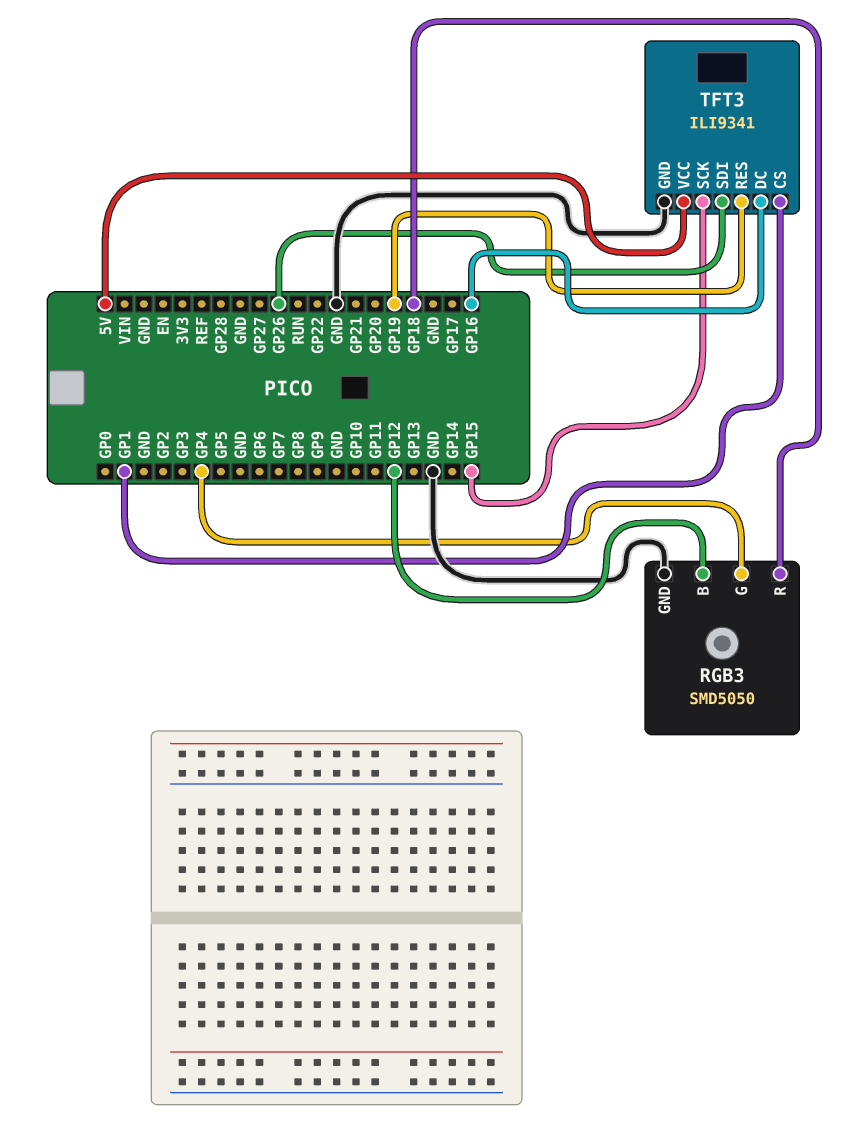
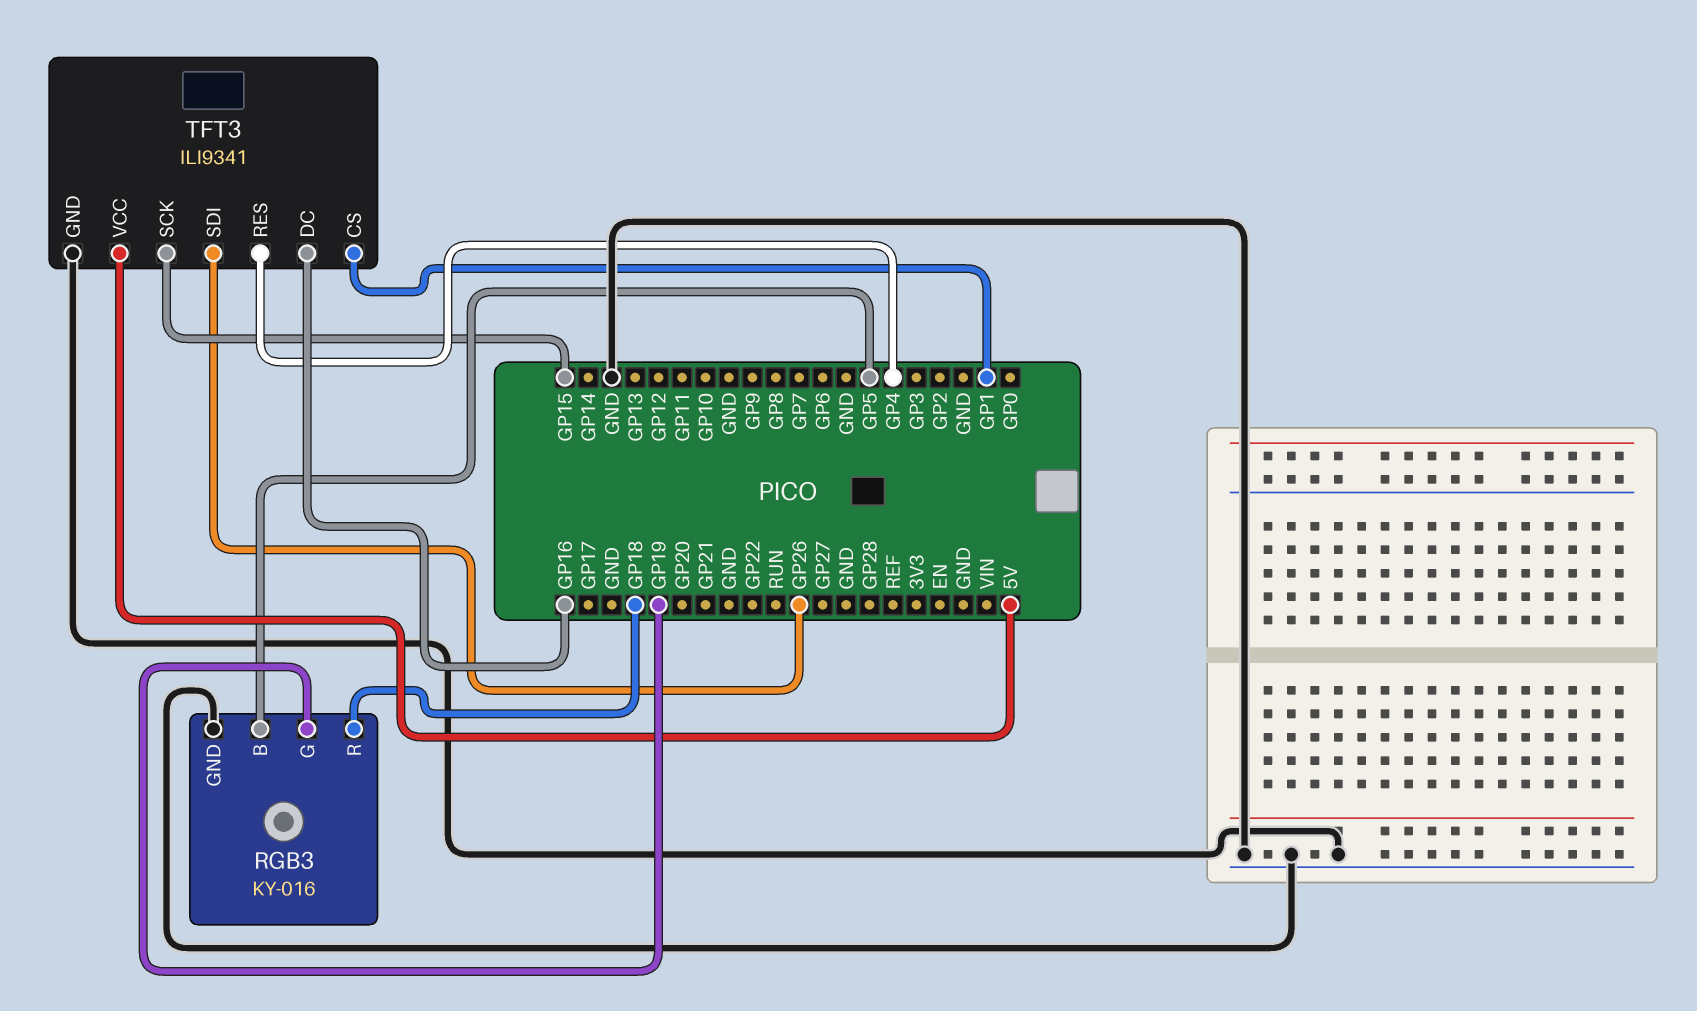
RGB3: SMD5050 -> KY-016
RGB3 pin B: GP12 -> GP5
RGB3 pin G: GP4 -> GP19
TFT3 pin RES: GP19 -> GP4

